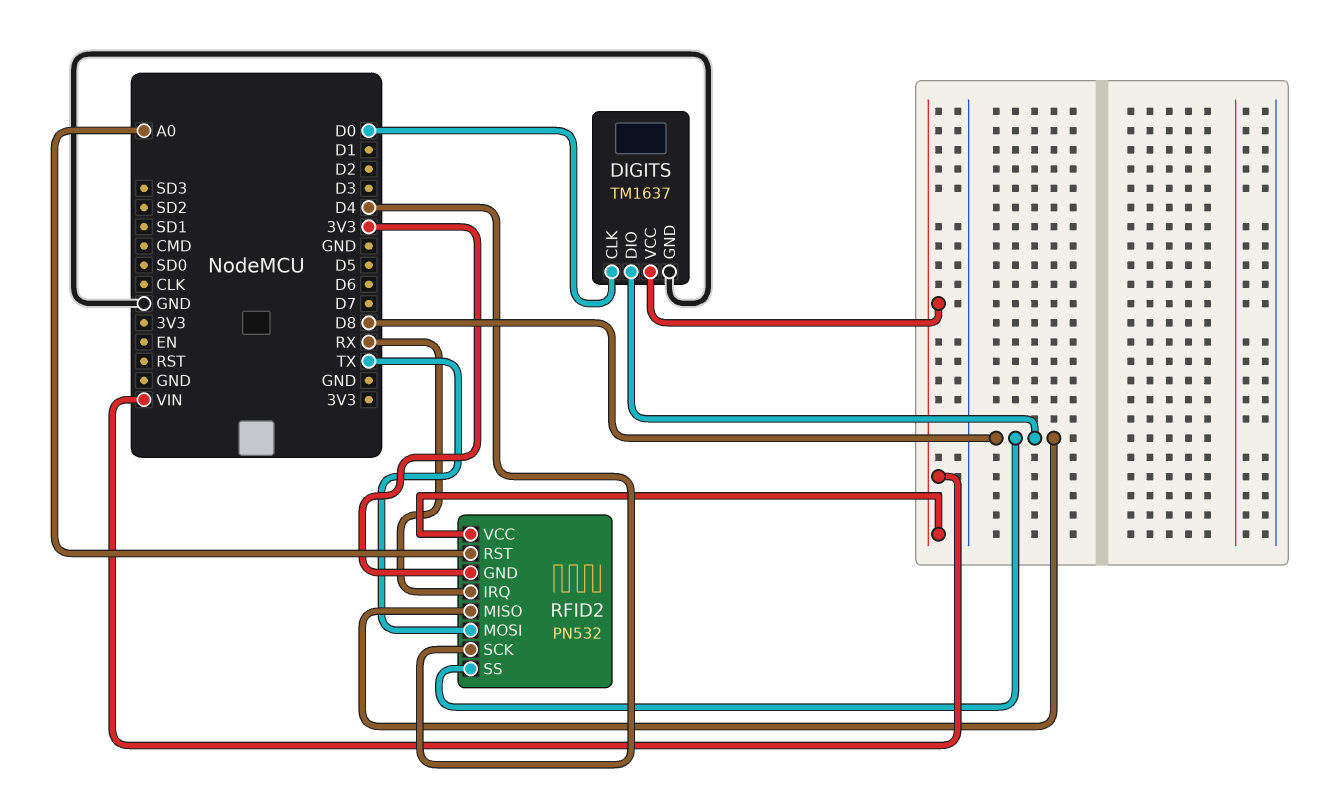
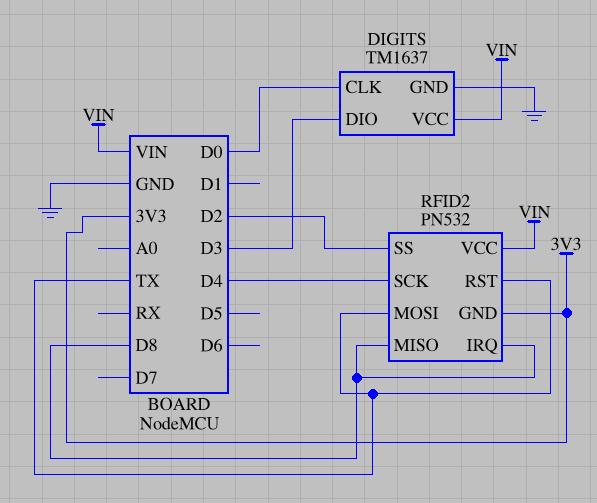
DIGITS pin DIO: D8 -> D3
RFID2 pin IRQ: RX -> D8
RFID2 pin RST: A0 -> TX
RFID2 pin SS: D8 -> D2

